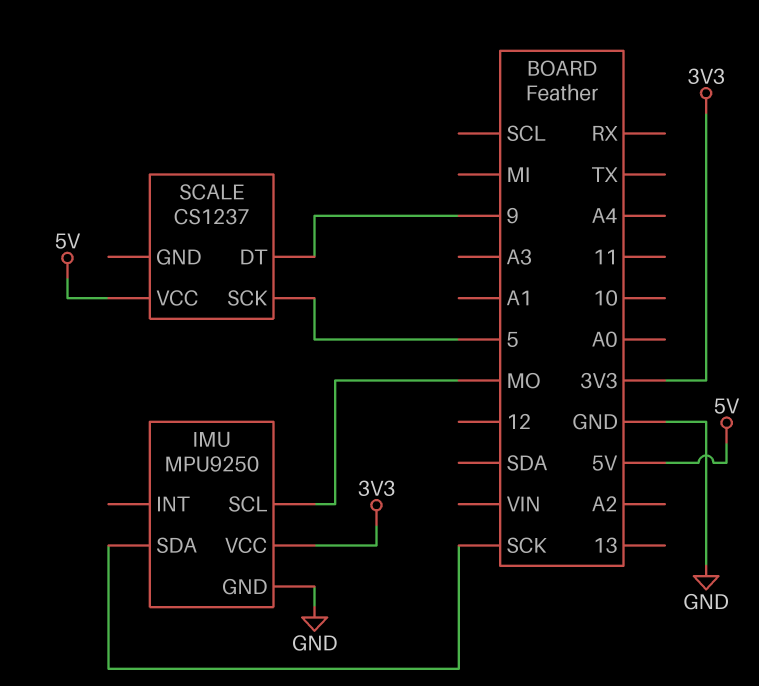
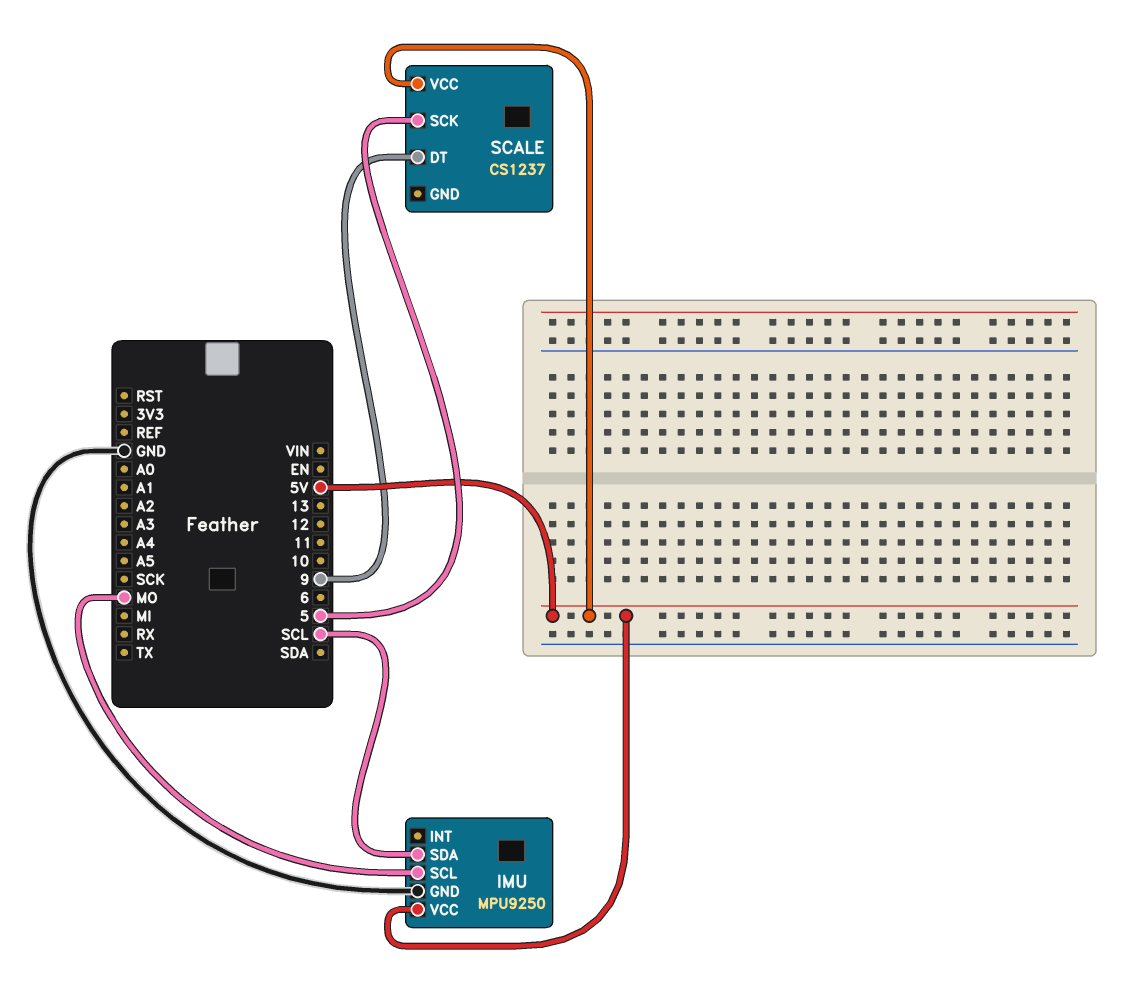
IMU pin SDA: SCK -> SCL
IMU pin VCC: 3V3 -> 5V

